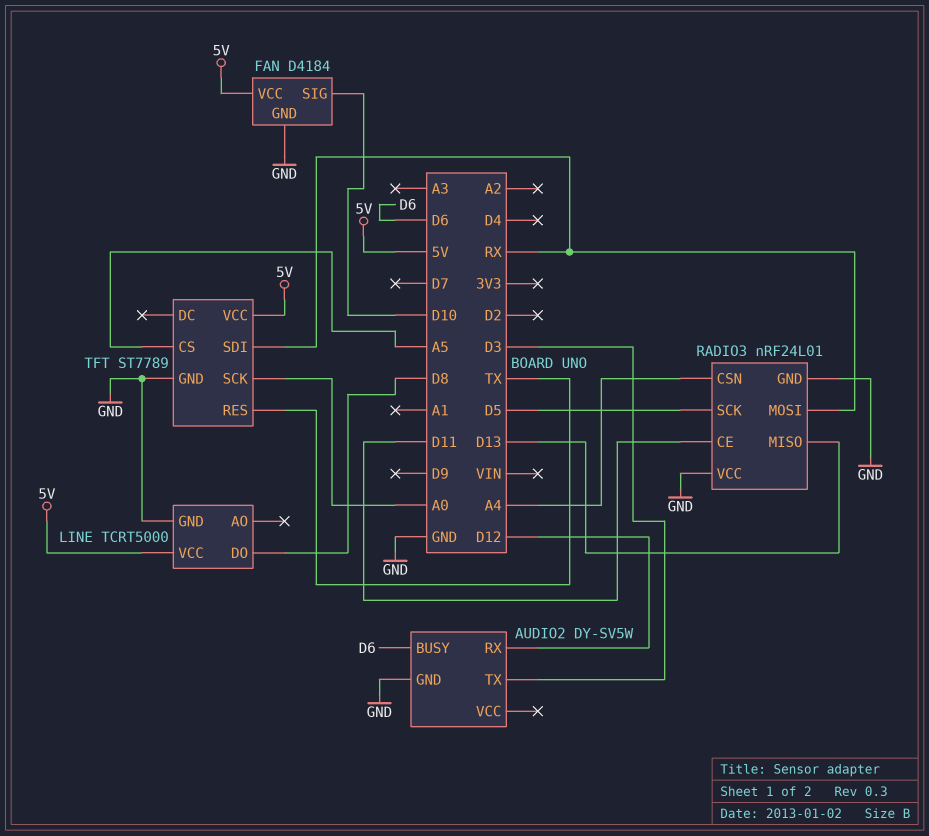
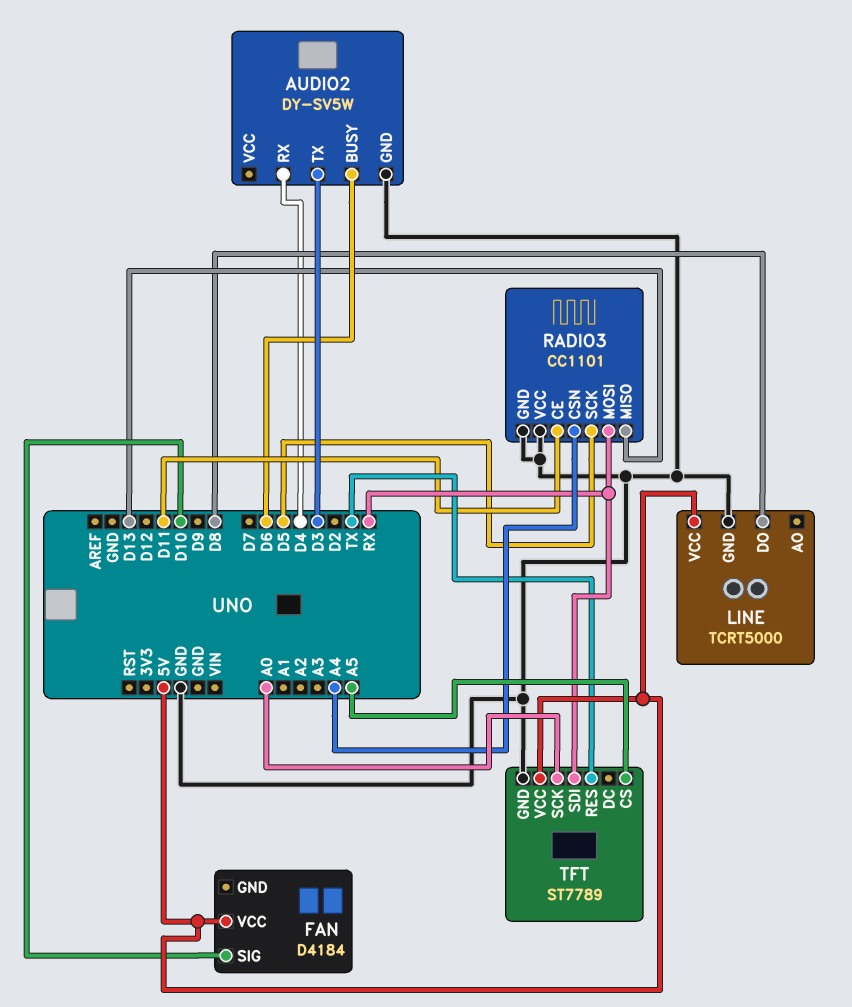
AUDIO2 pin RX: D12 -> D4
FAN pin GND: GND -> none
RADIO3: nRF24L01 -> CC1101

